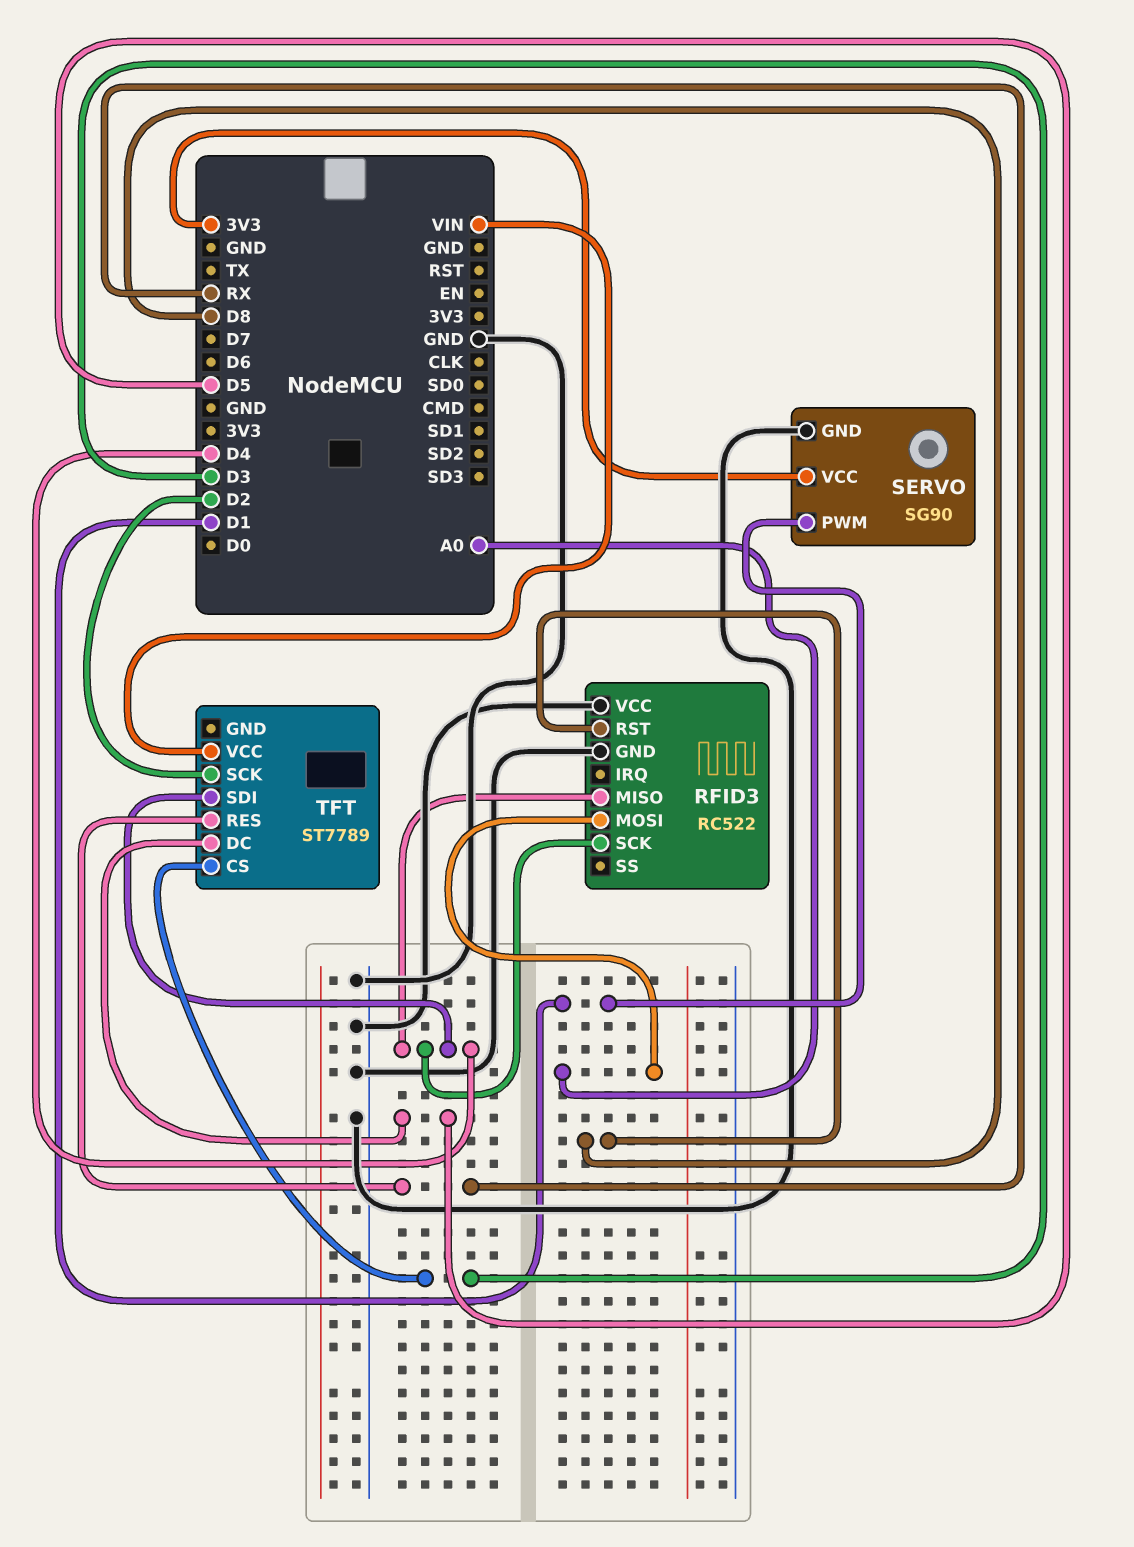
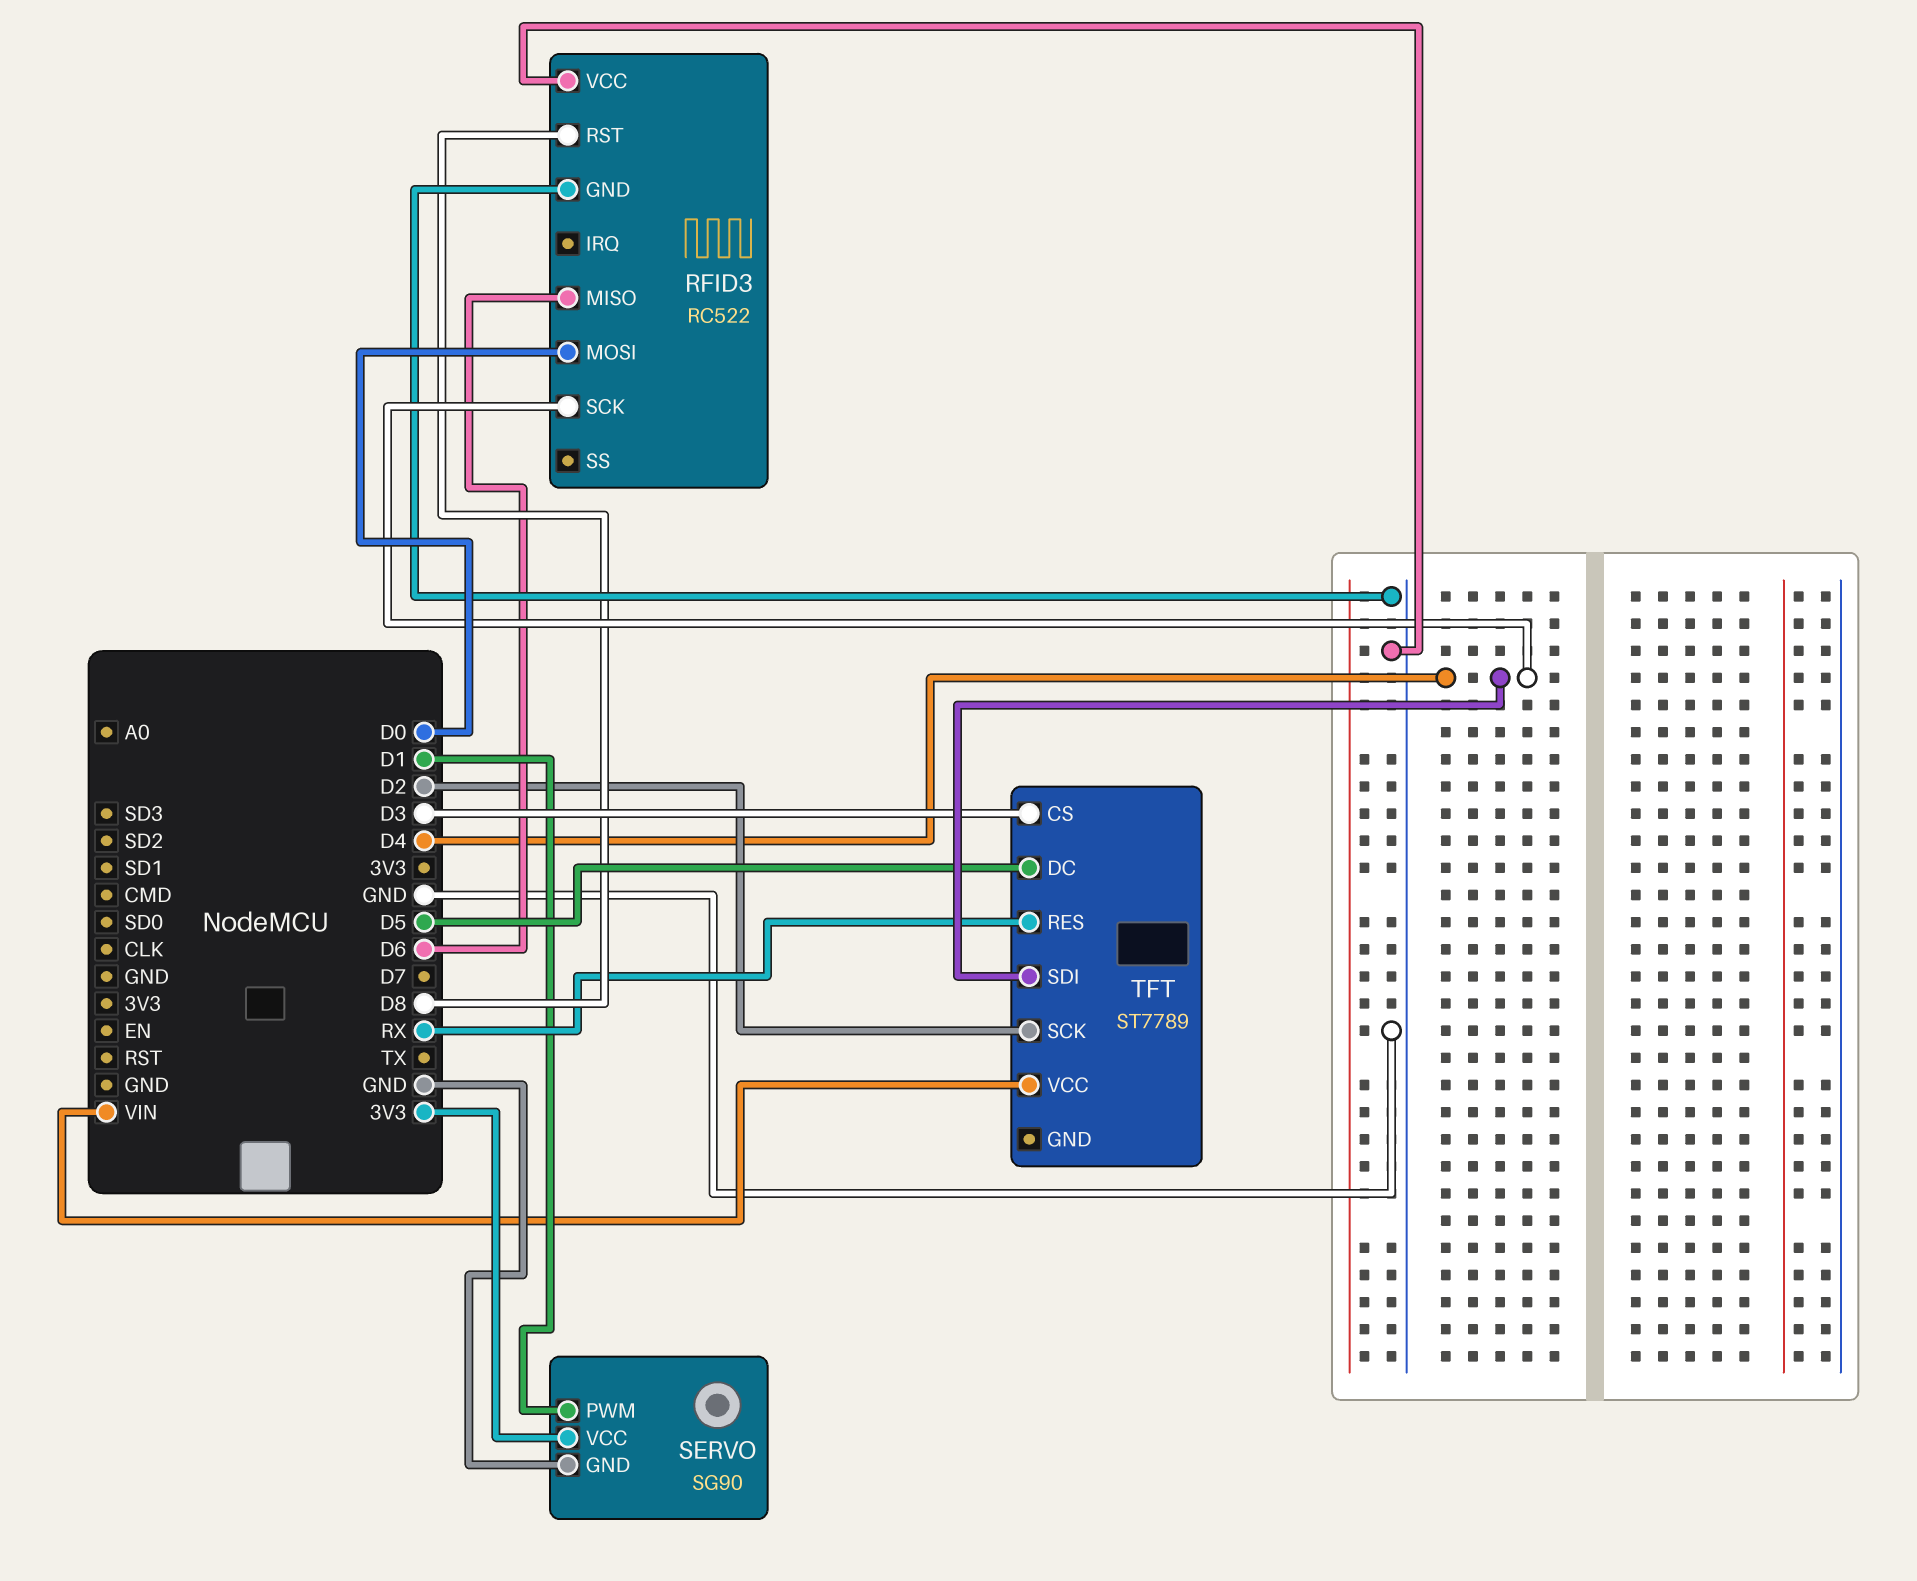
RFID3 pin MISO: D4 -> D6
RFID3 pin MOSI: A0 -> D0

